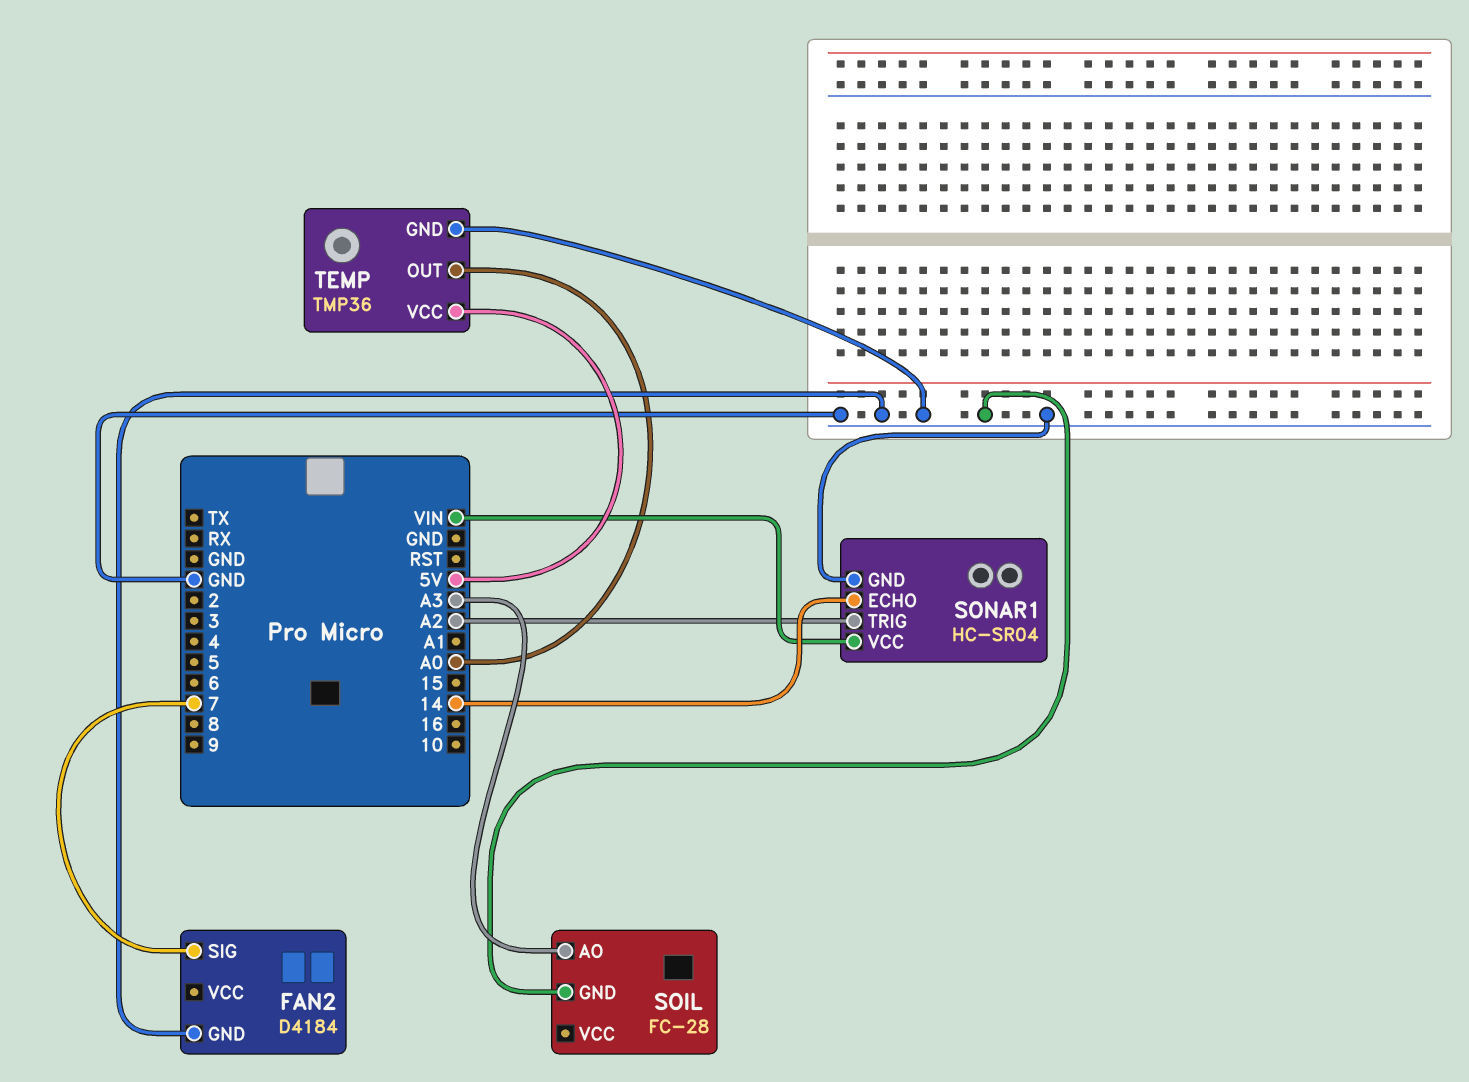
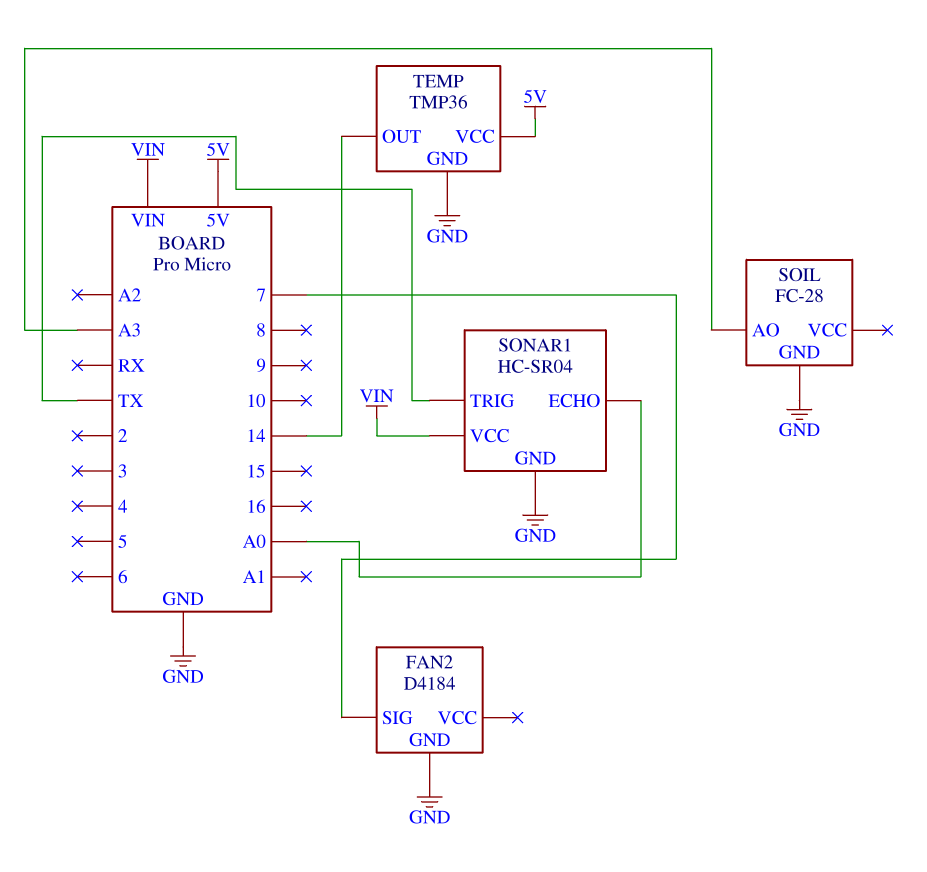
SONAR1 pin ECHO: 14 -> A0
SONAR1 pin TRIG: A2 -> TX
TEMP pin OUT: A0 -> 14

